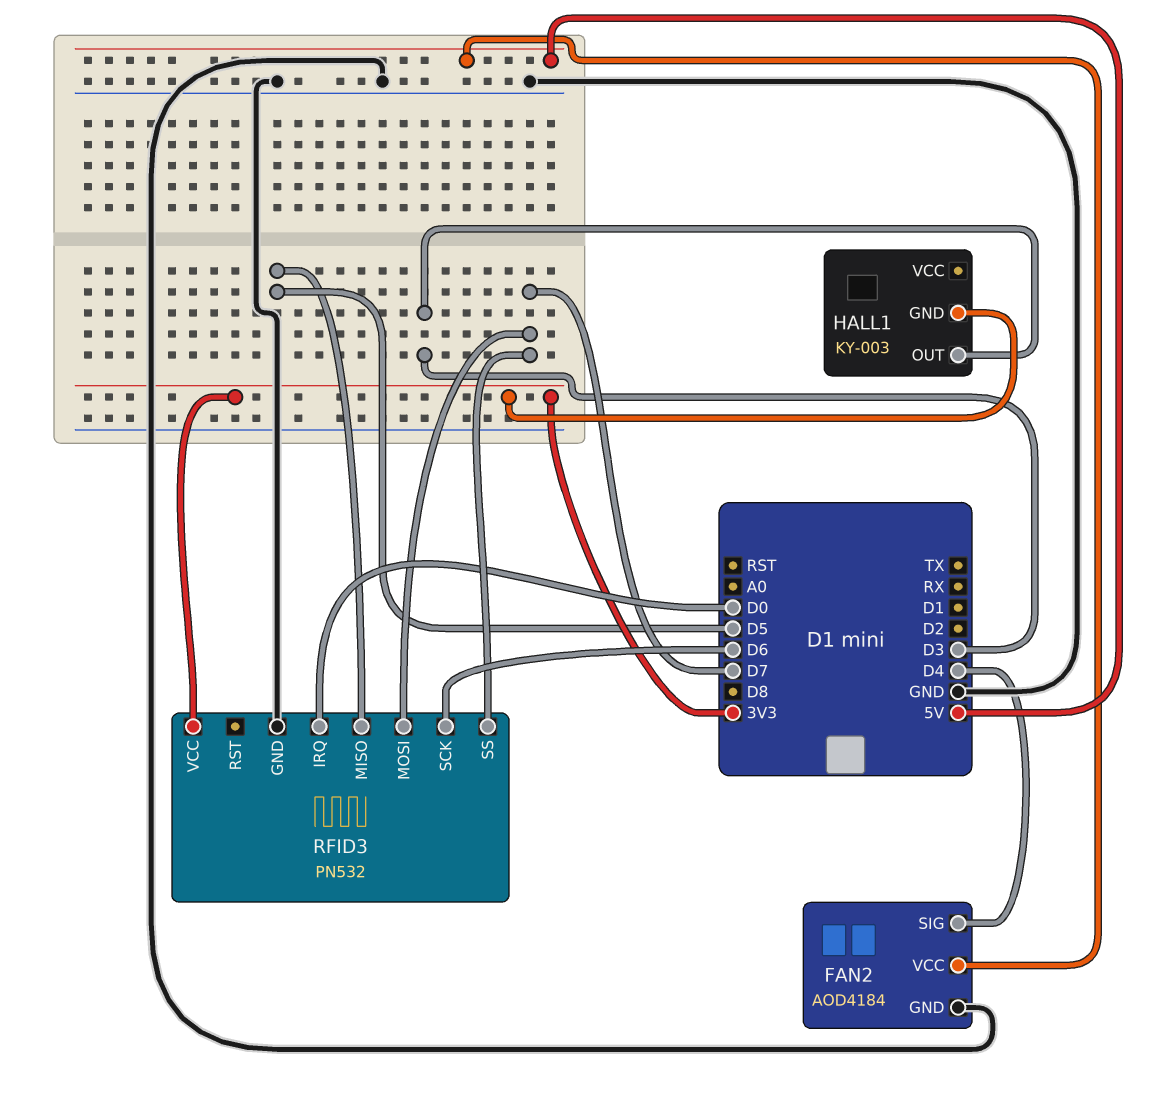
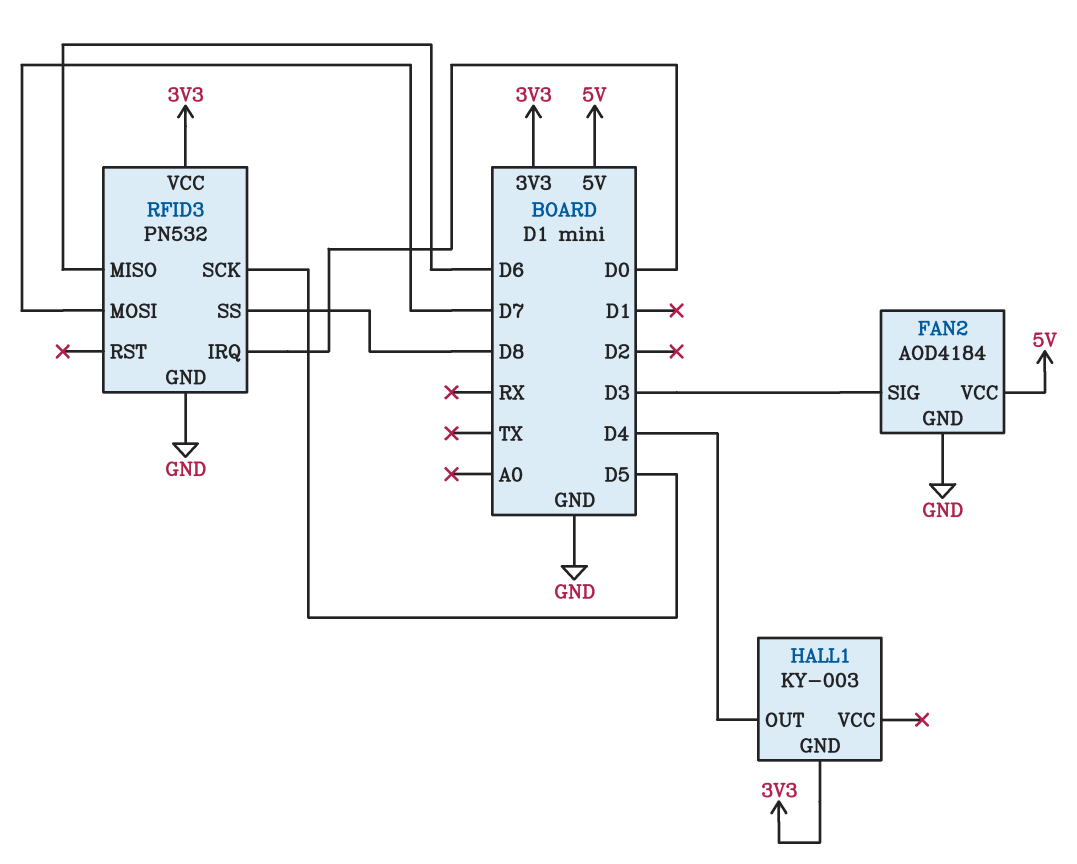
FAN2 pin SIG: D4 -> D3
HALL1 pin OUT: D3 -> D4
RFID3 pin MISO: D5 -> D6
RFID3 pin SCK: D6 -> D5
RFID3 pin SS: D7 -> D8

